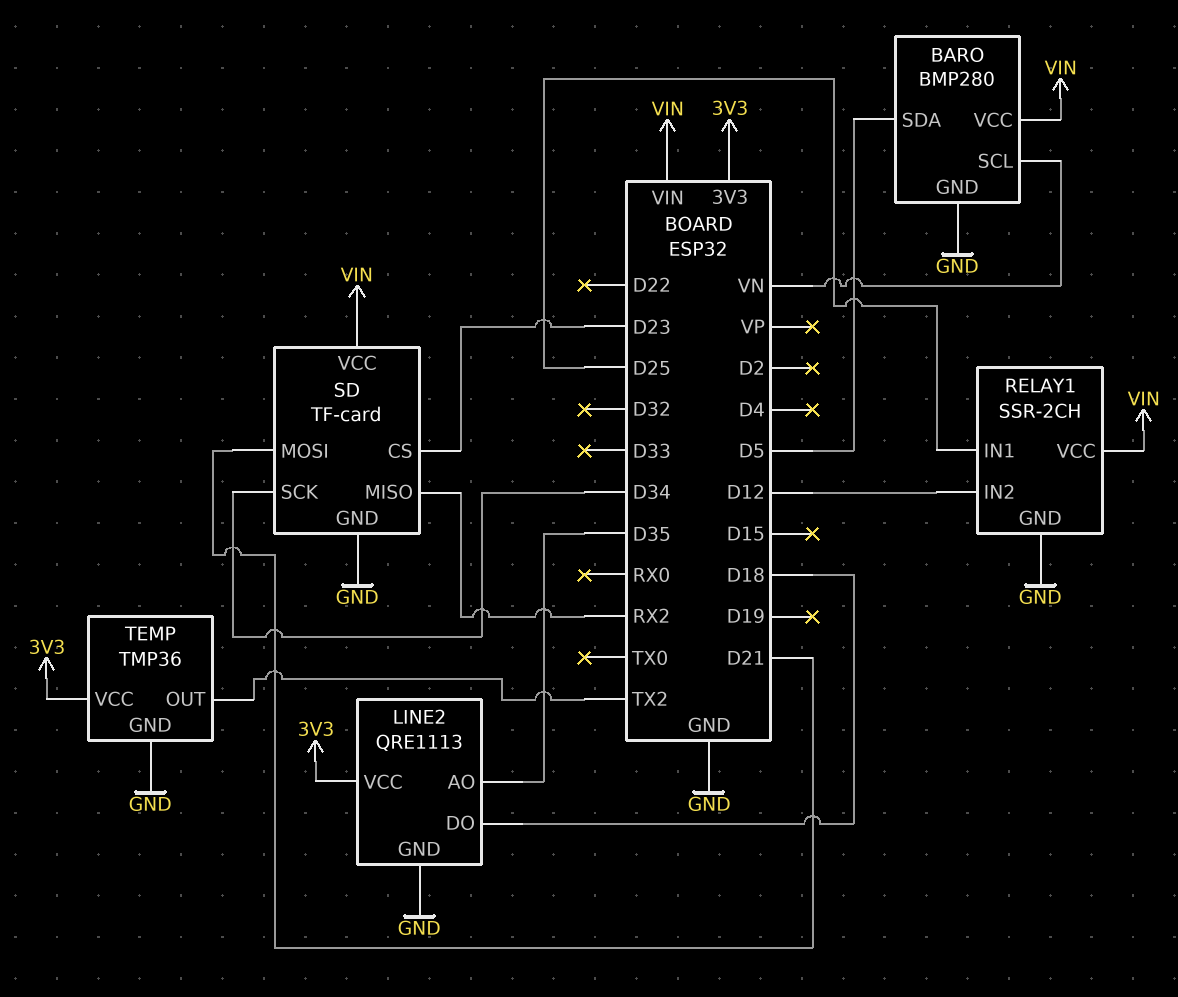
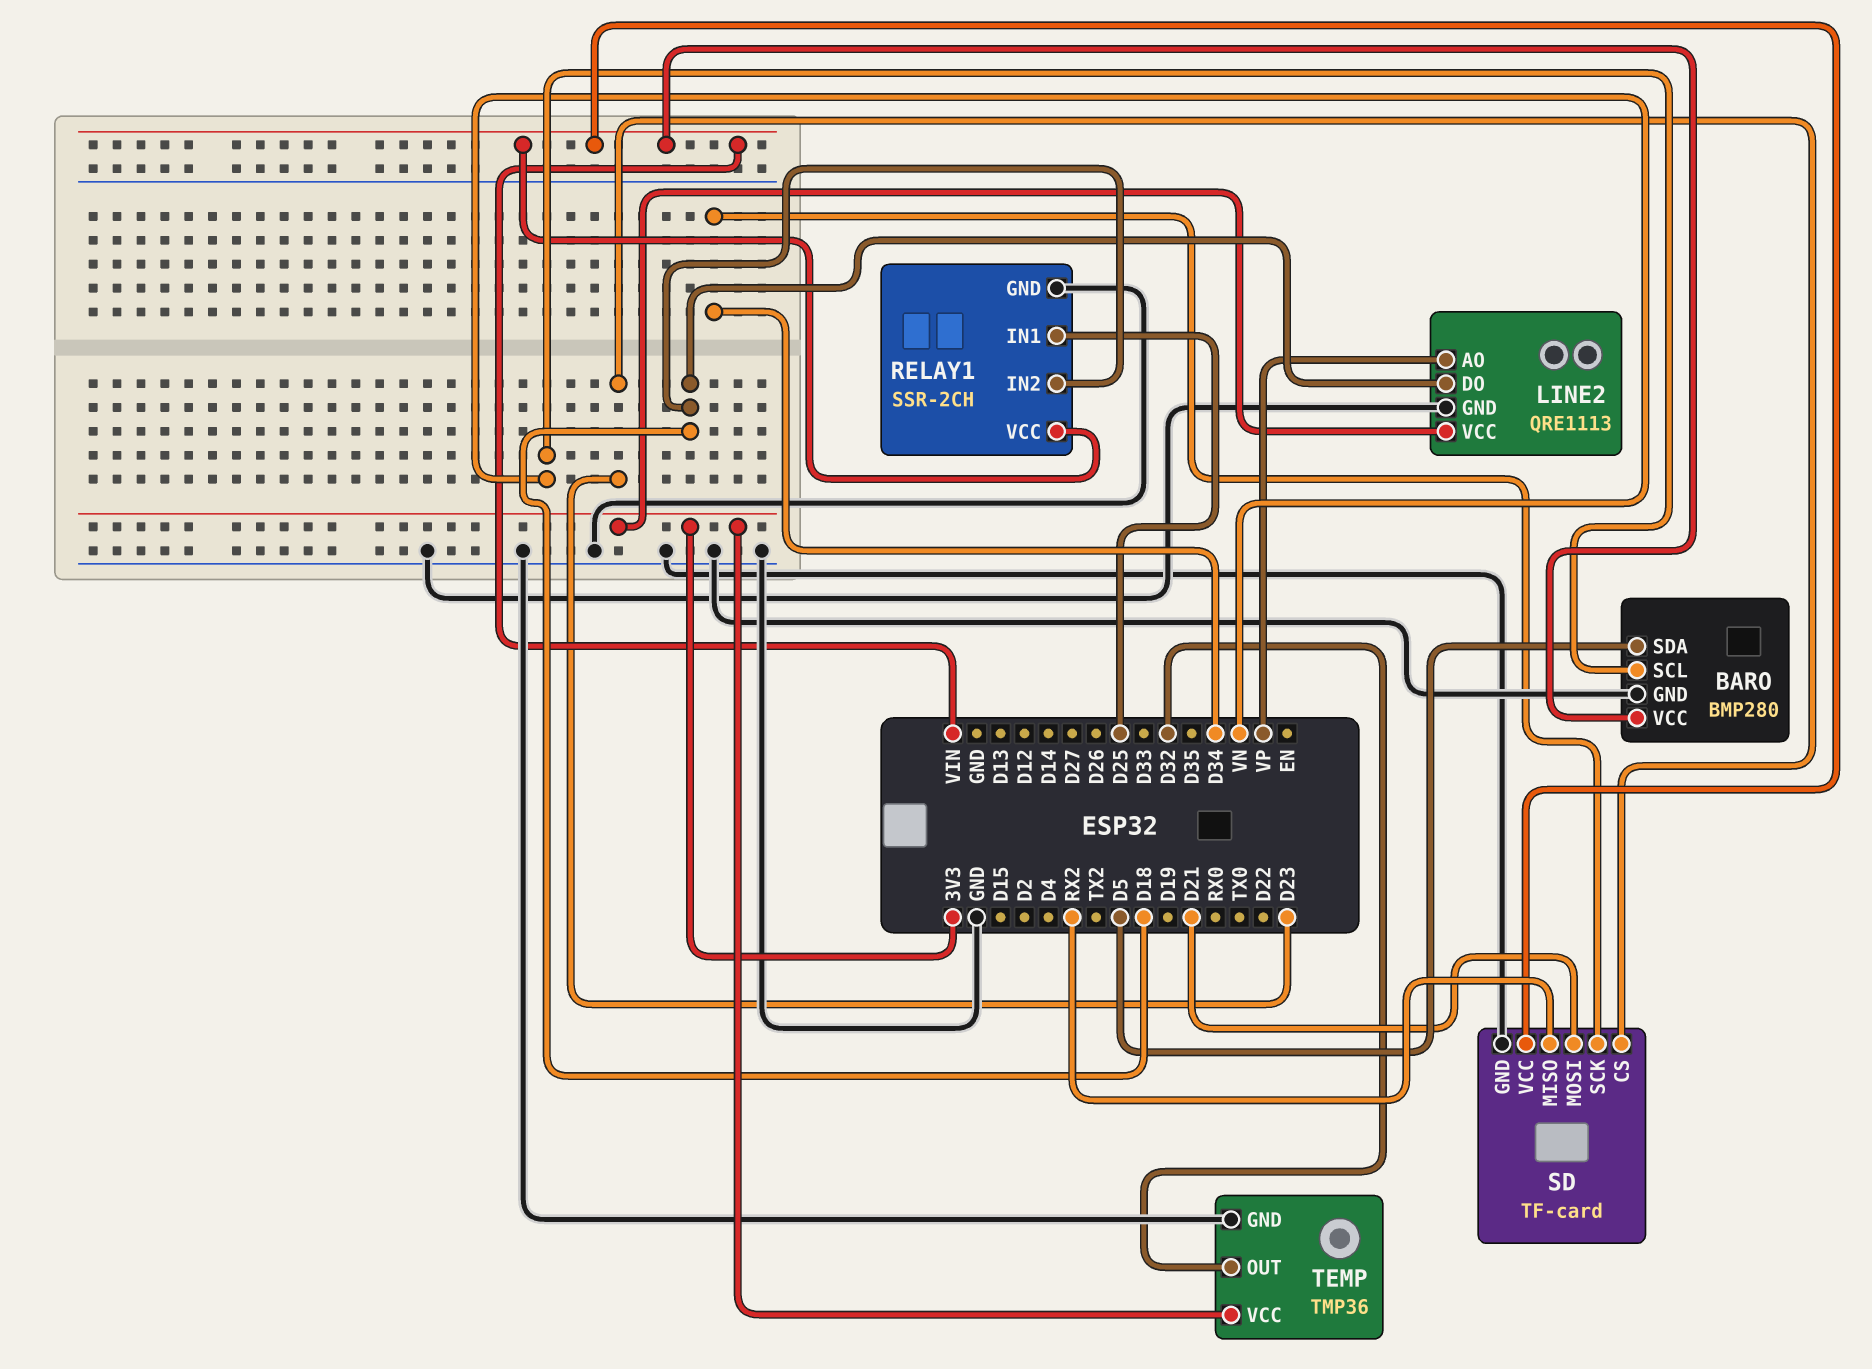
LINE2 pin AO: D35 -> VP
RELAY1 pin IN2: D12 -> D18
TEMP pin OUT: TX2 -> D32

